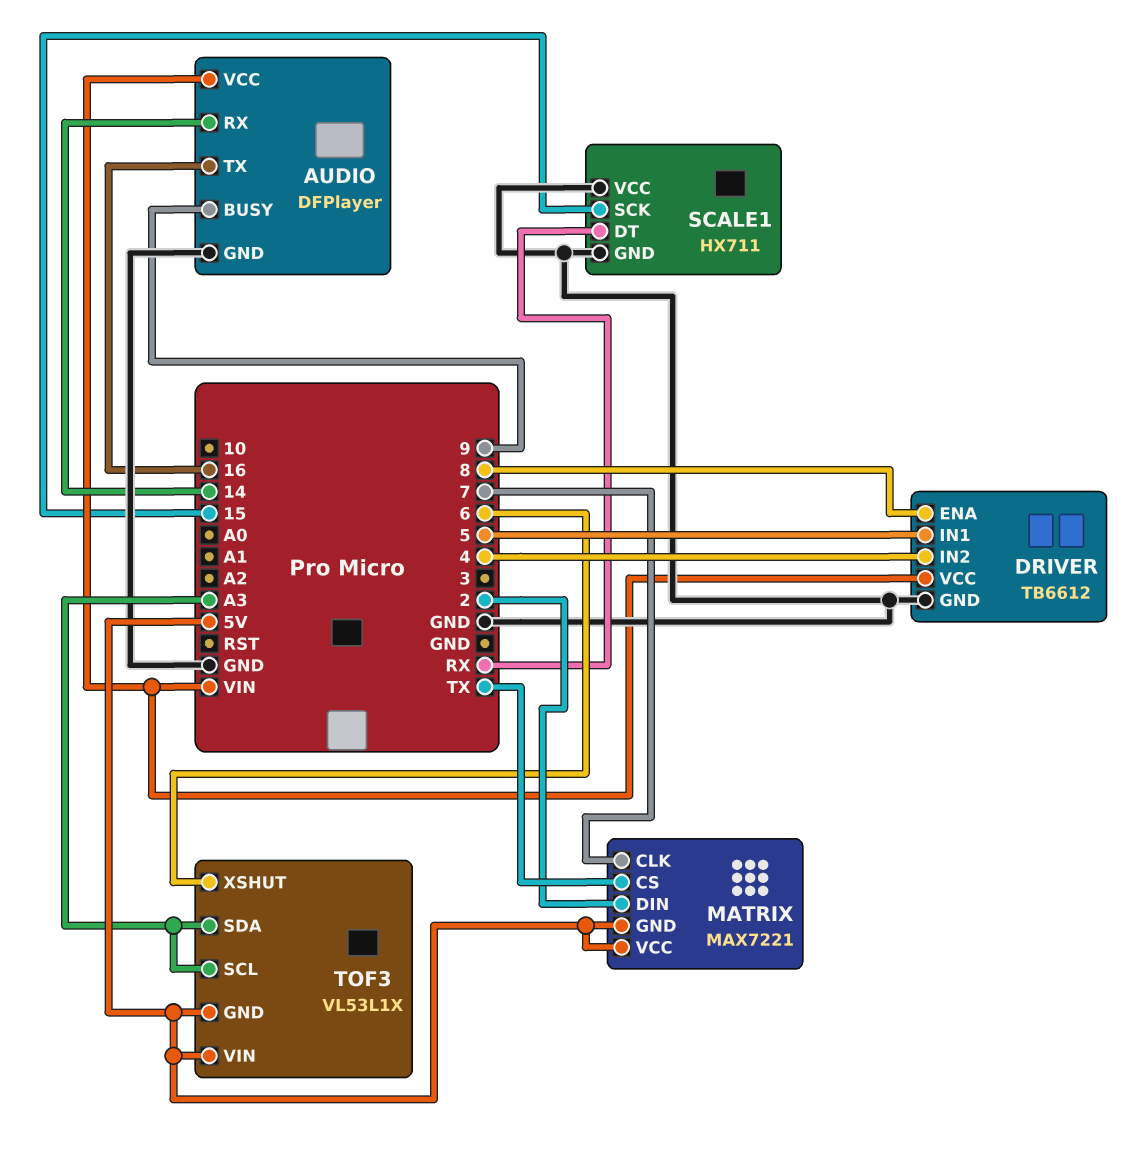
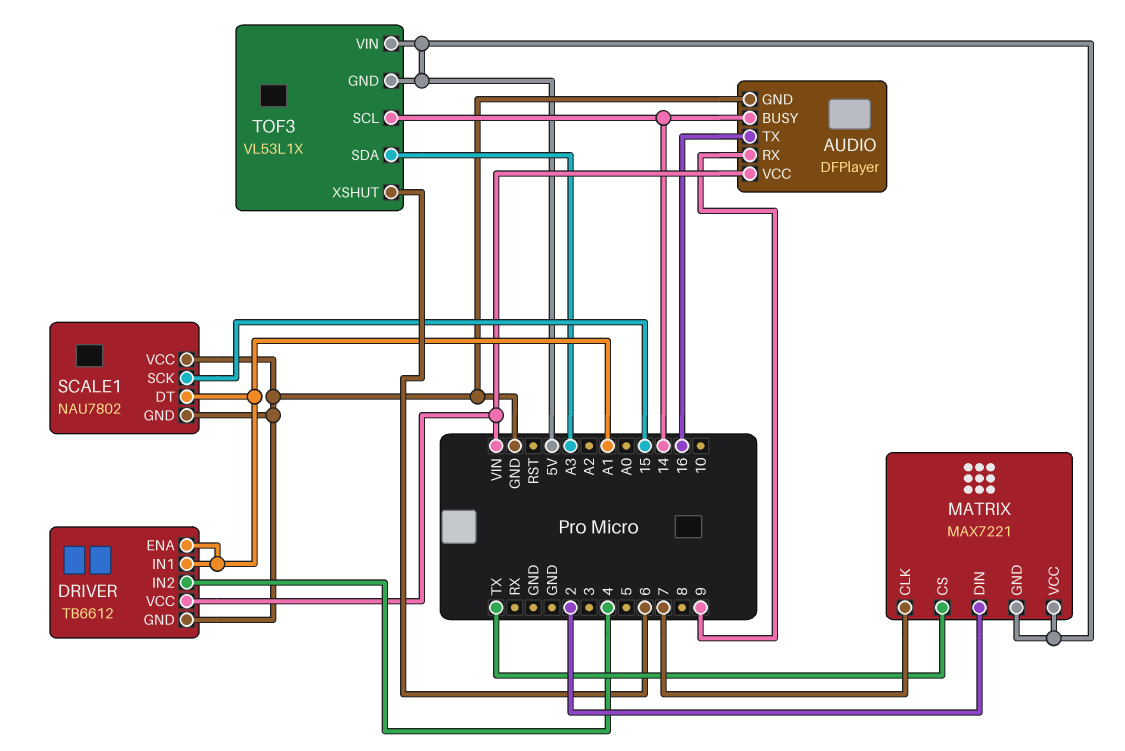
AUDIO pin BUSY: 9 -> 14
AUDIO pin RX: 14 -> 9
DRIVER pin ENA: 8 -> A1
DRIVER pin IN1: 5 -> A1
SCALE1: HX711 -> NAU7802
SCALE1 pin DT: RX -> A1
TOF3 pin SCL: A3 -> 14

